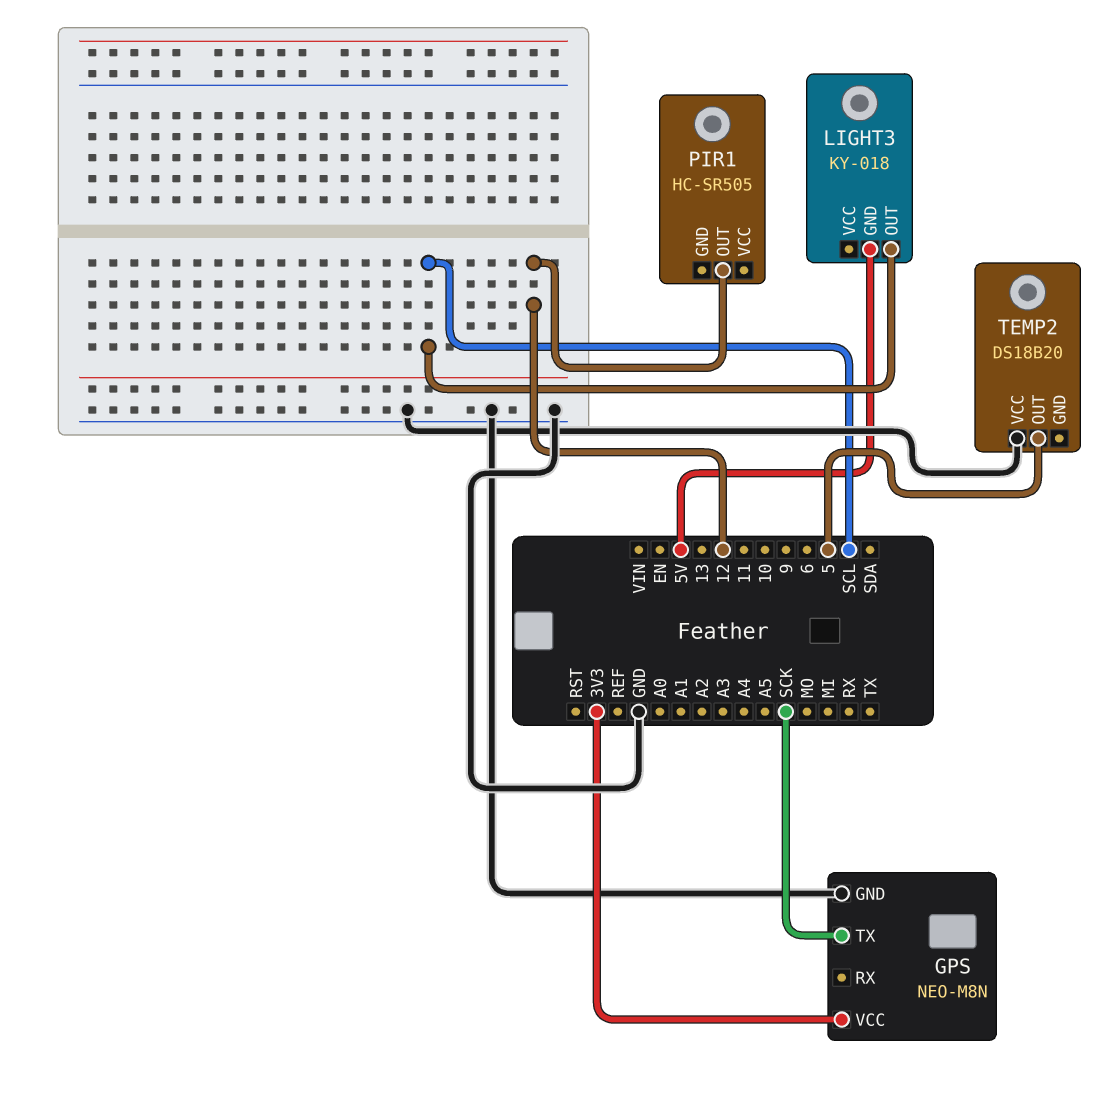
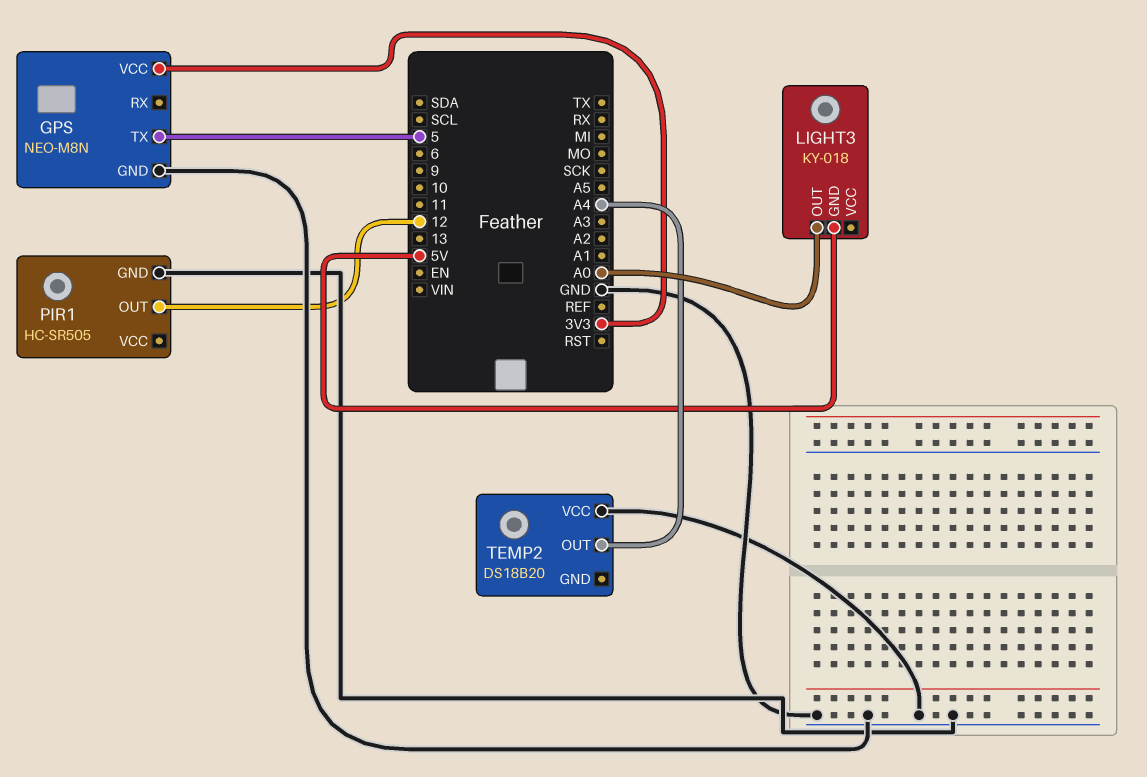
GPS pin TX: SCK -> 5
LIGHT3 pin OUT: SCL -> A0
PIR1 pin GND: none -> GND
TEMP2 pin OUT: 5 -> A4

